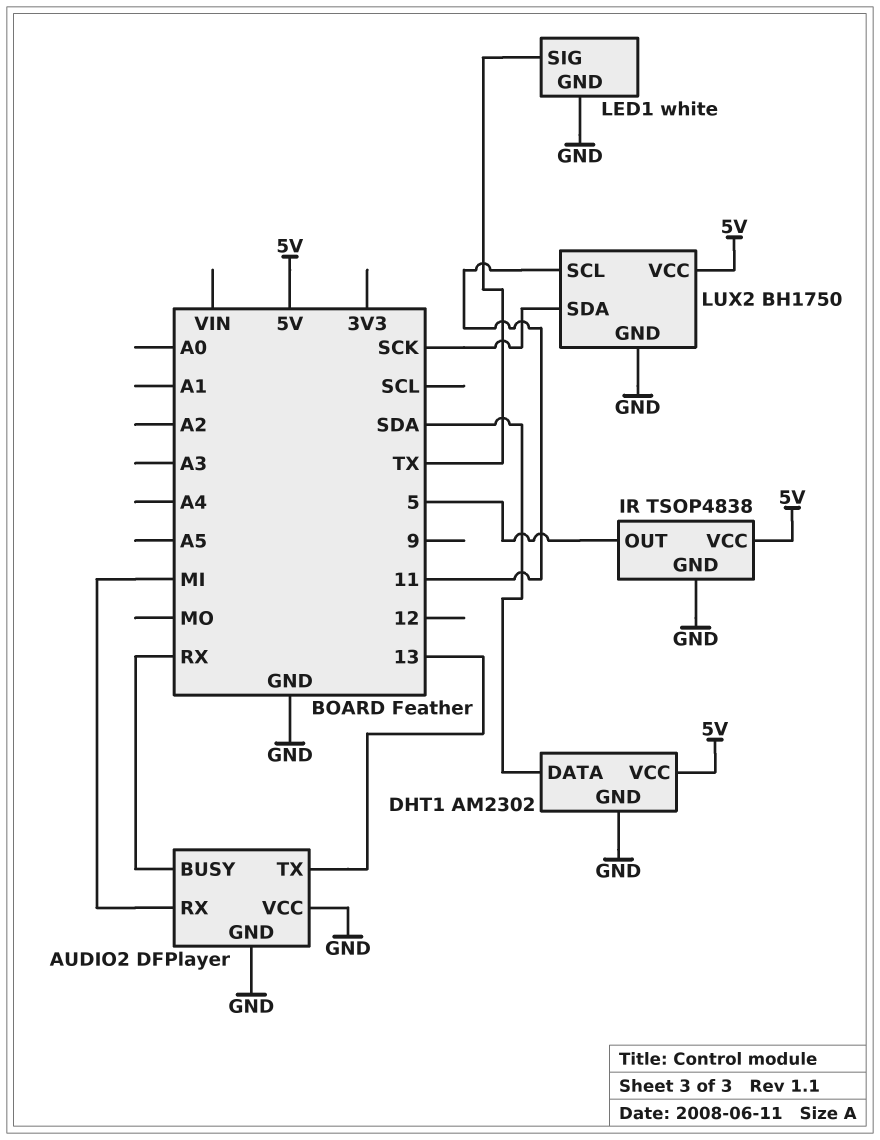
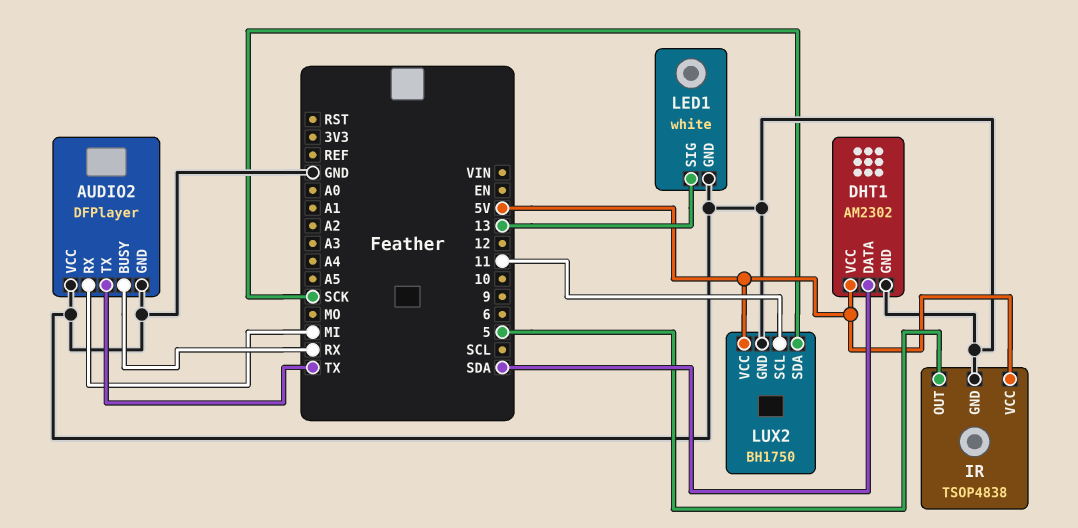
AUDIO2 pin TX: 13 -> TX
LED1 pin SIG: TX -> 13

